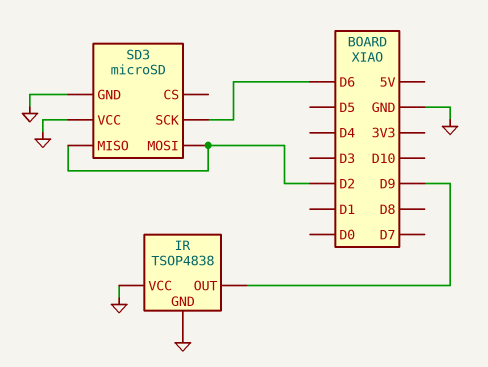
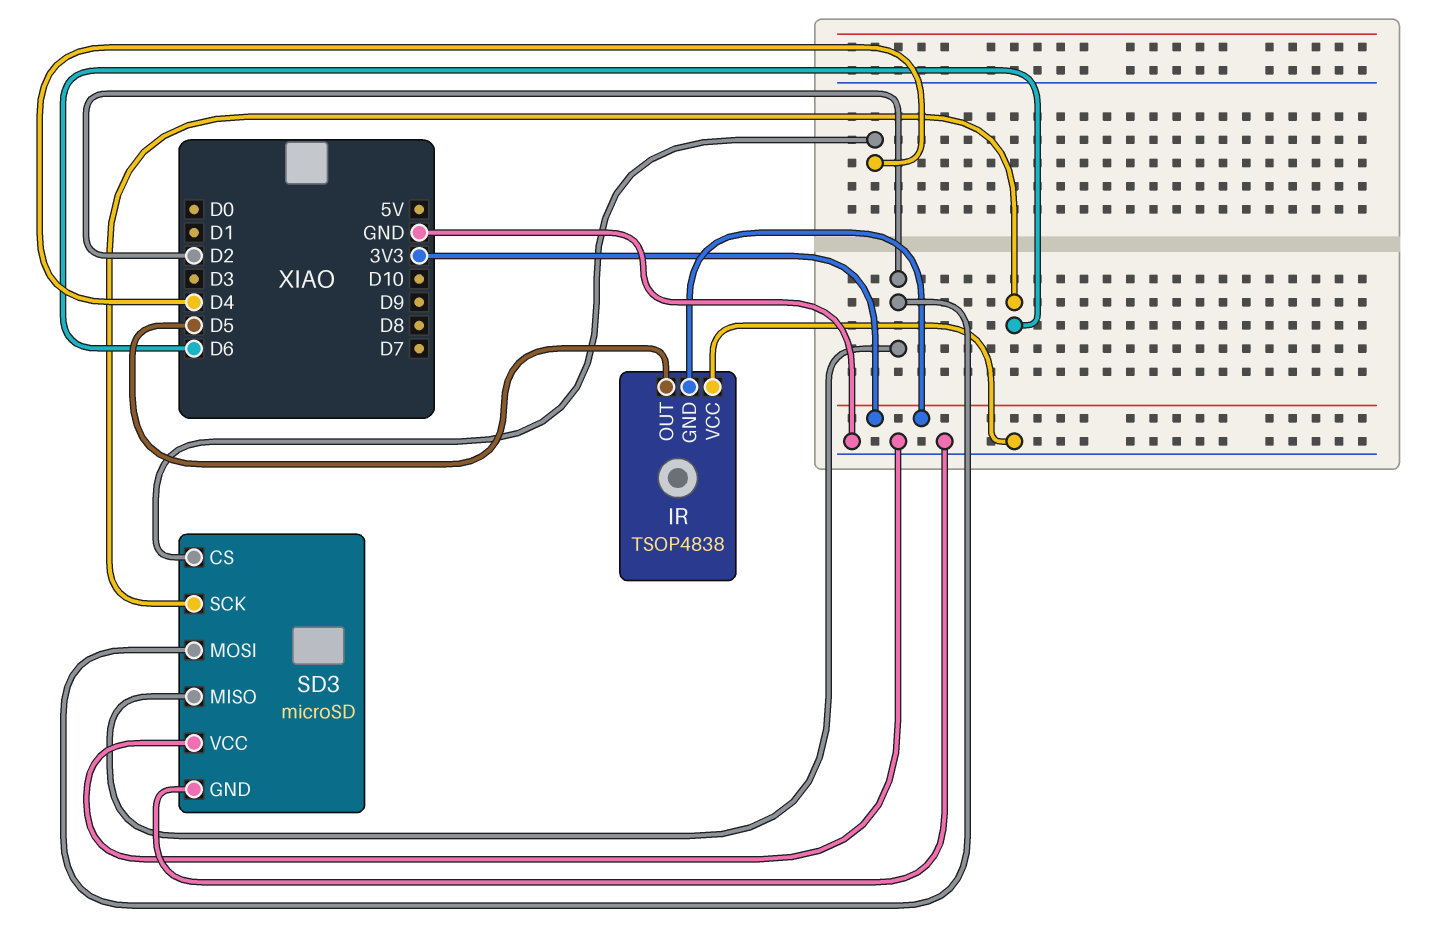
IR pin GND: GND -> 3V3
IR pin OUT: D9 -> D5
SD3 pin CS: none -> D4

